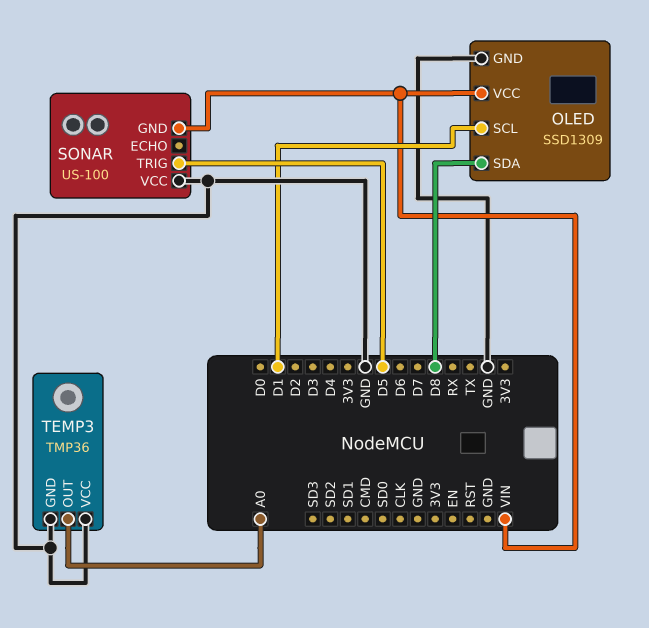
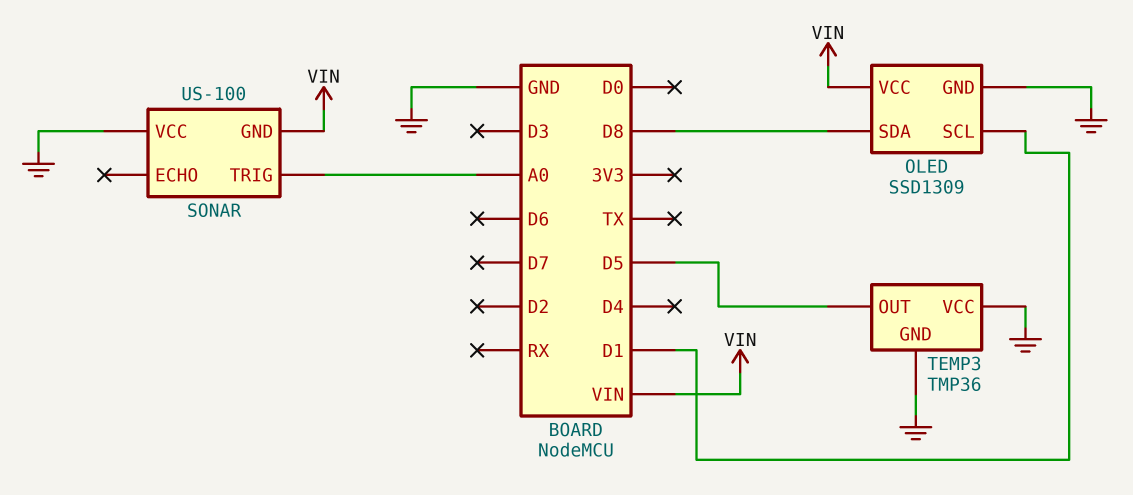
SONAR pin TRIG: D5 -> A0
TEMP3 pin OUT: A0 -> D5

